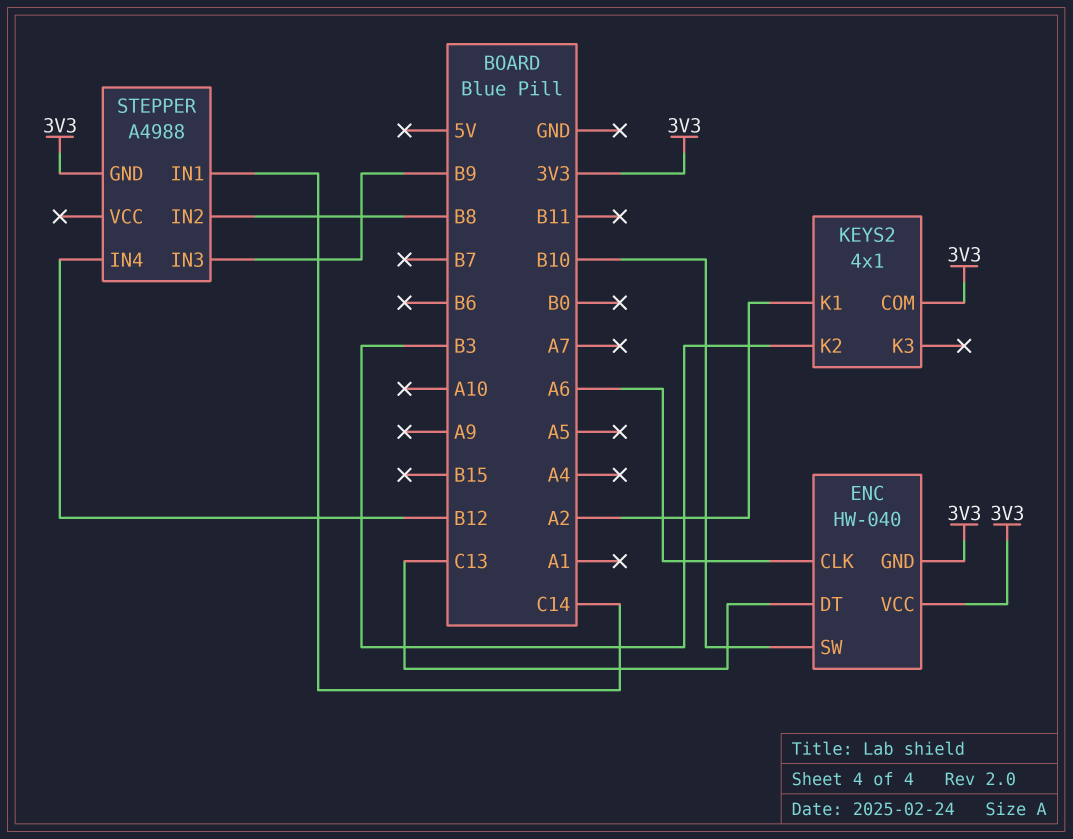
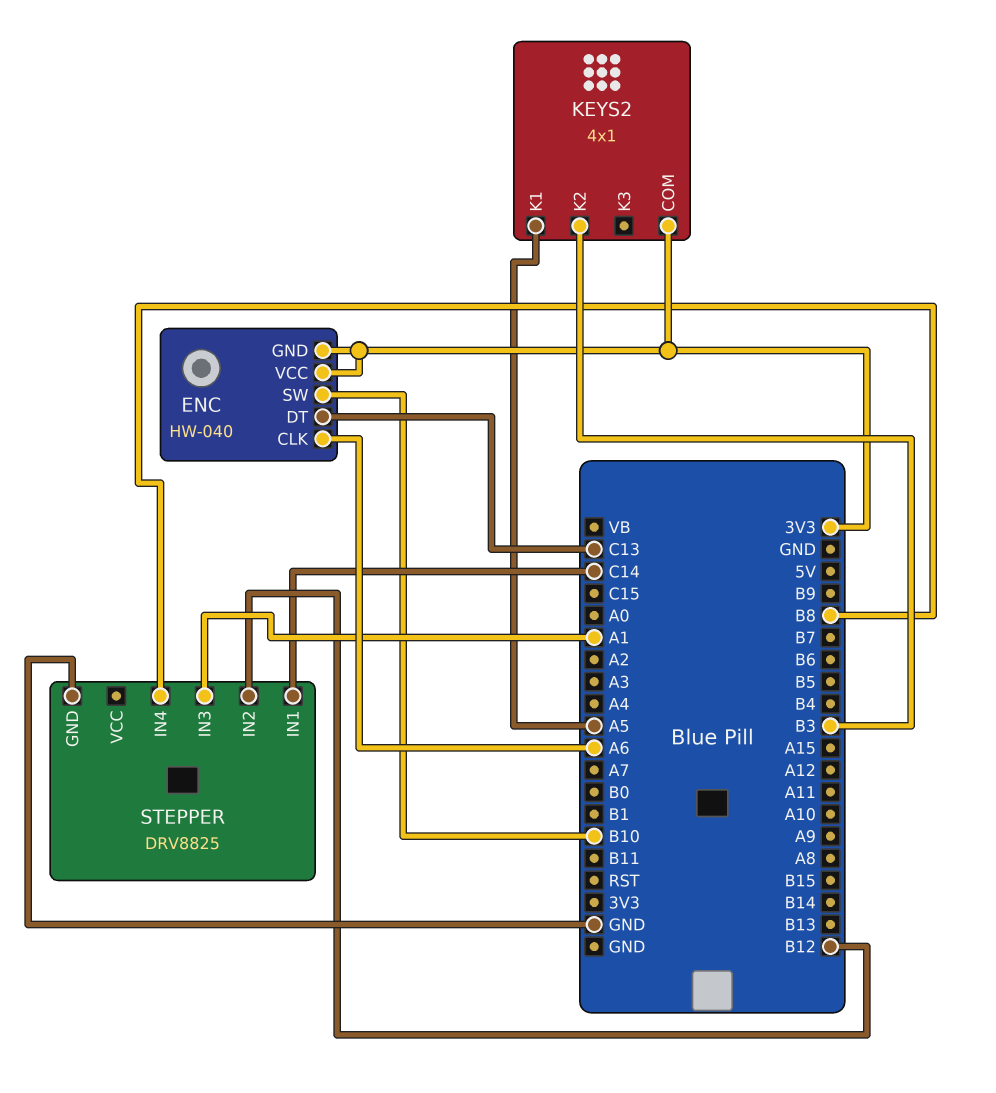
KEYS2 pin K1: A2 -> A5
STEPPER: A4988 -> DRV8825
STEPPER pin GND: 3V3 -> GND
STEPPER pin IN2: B8 -> B12
STEPPER pin IN3: B9 -> A1
STEPPER pin IN4: B12 -> B8

